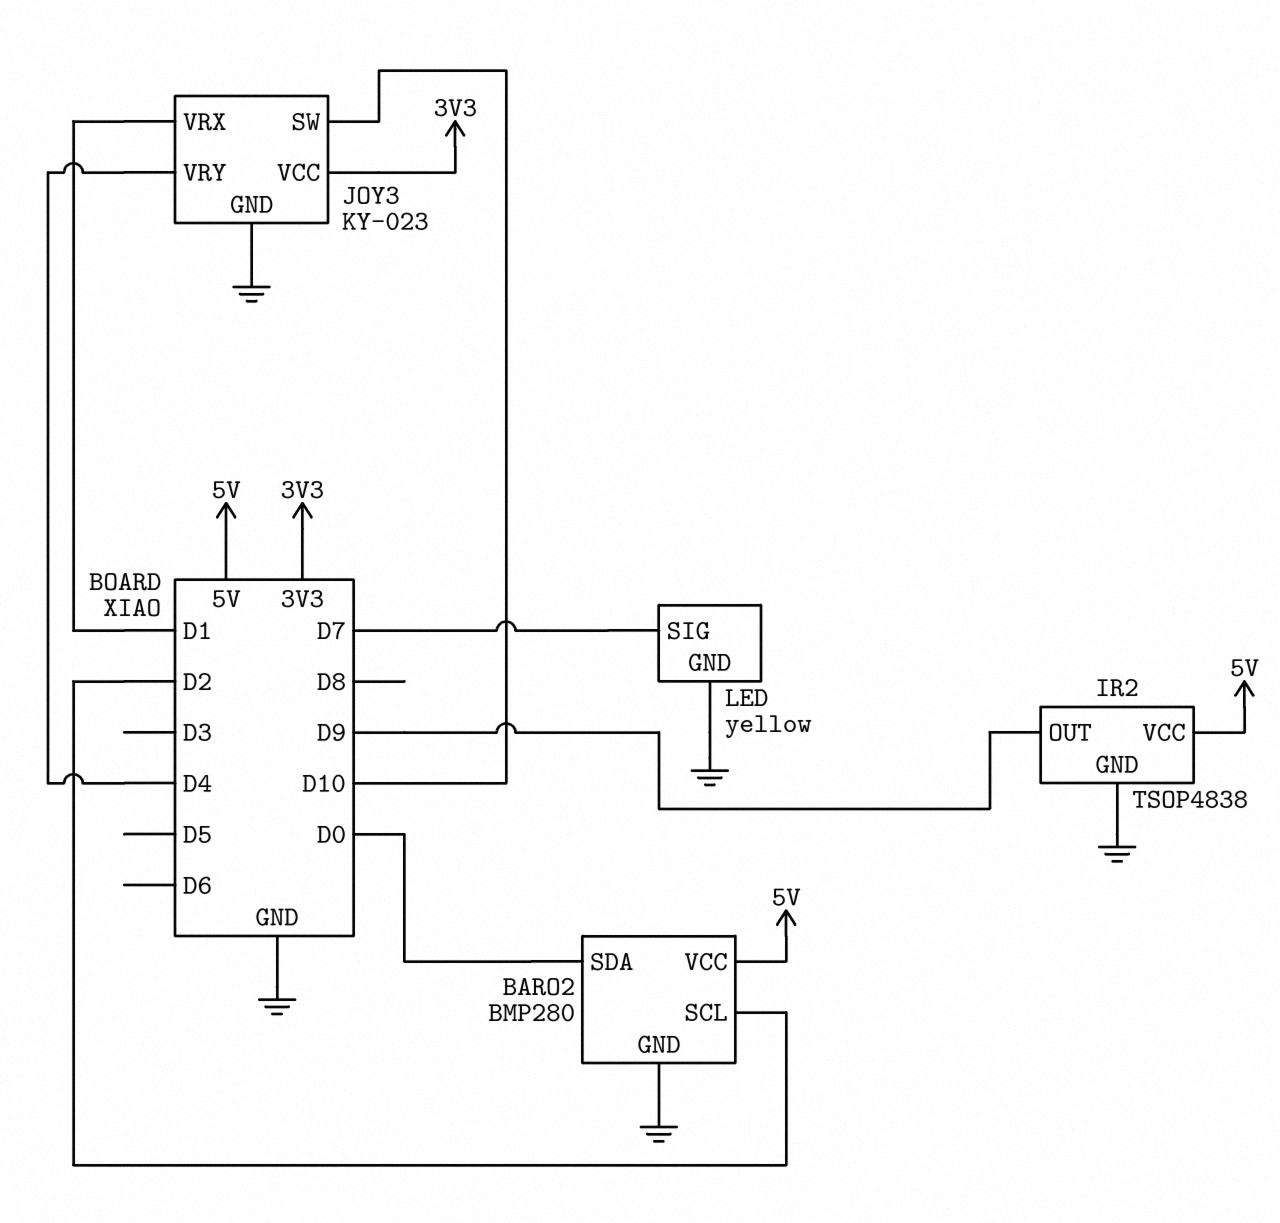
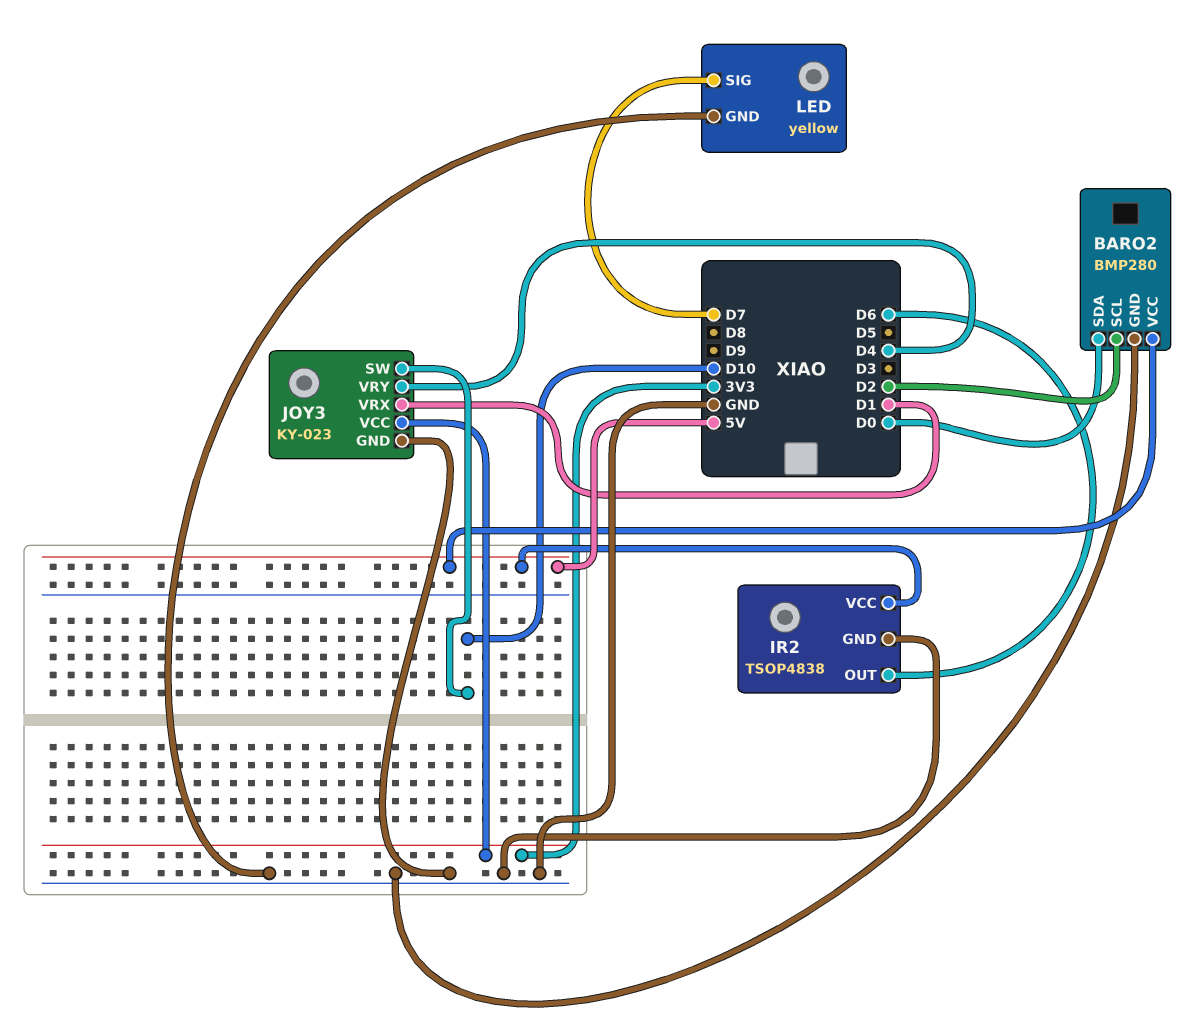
IR2 pin OUT: D9 -> D6

